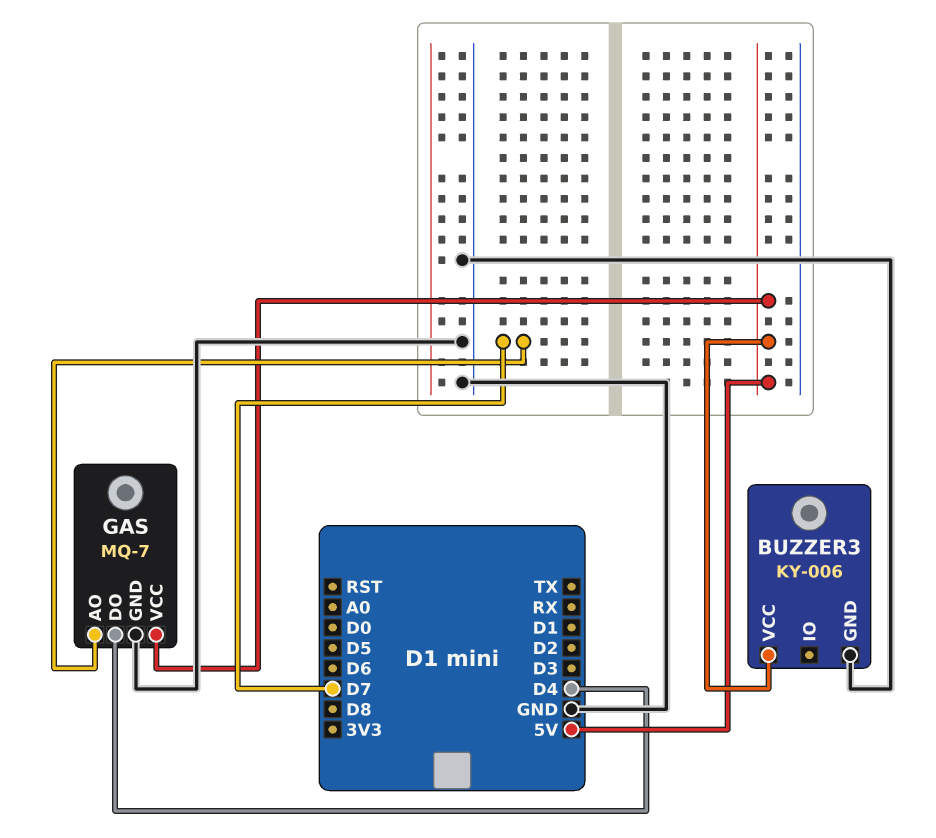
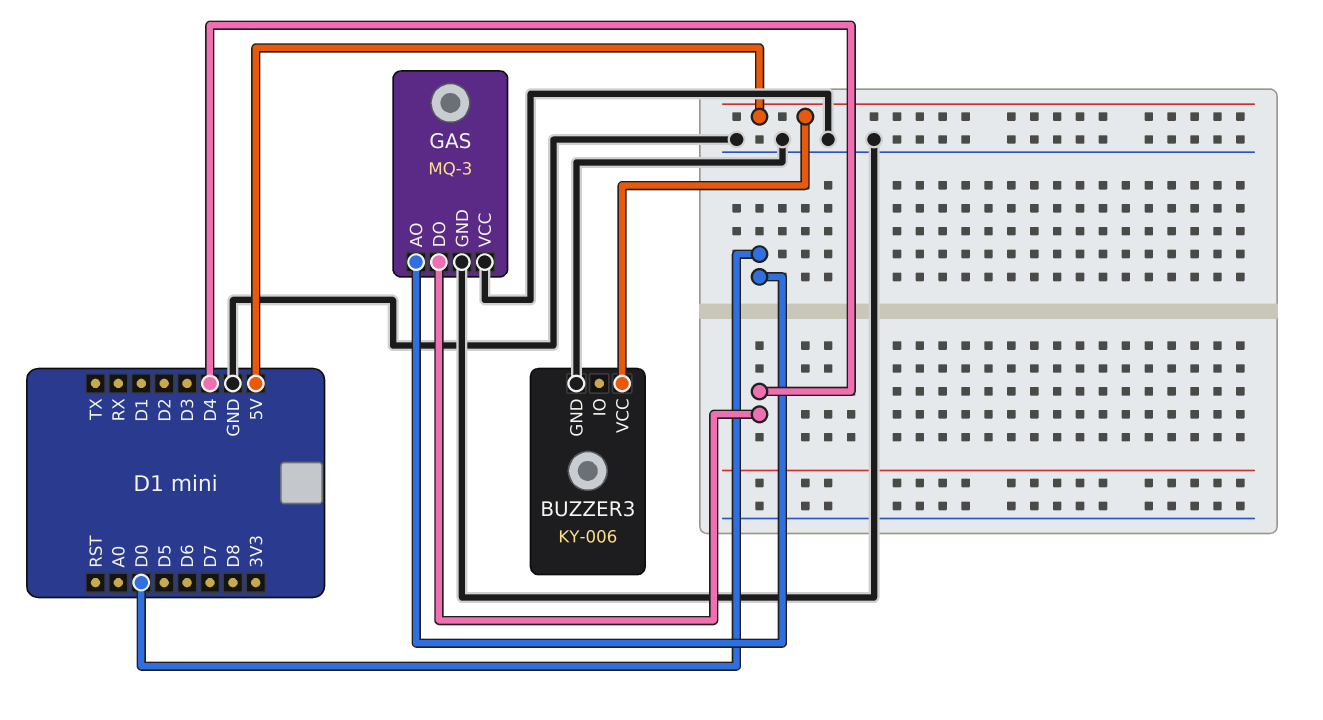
GAS: MQ-7 -> MQ-3
GAS pin AO: D7 -> D0
GAS pin VCC: 5V -> GND

